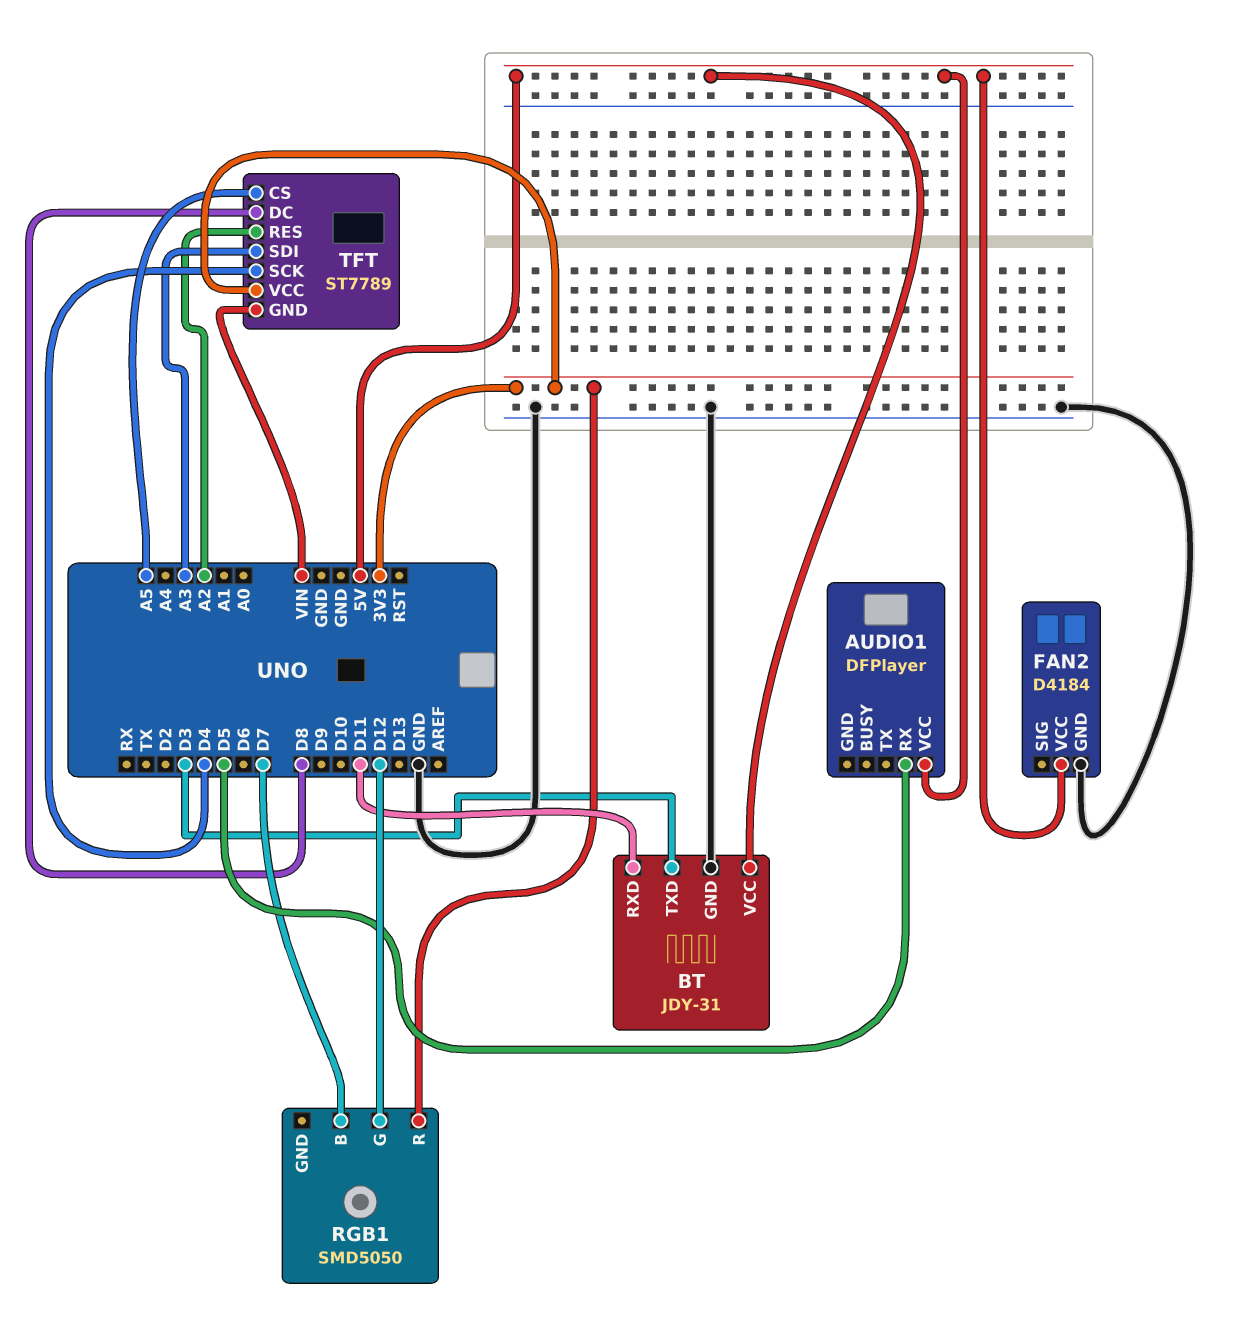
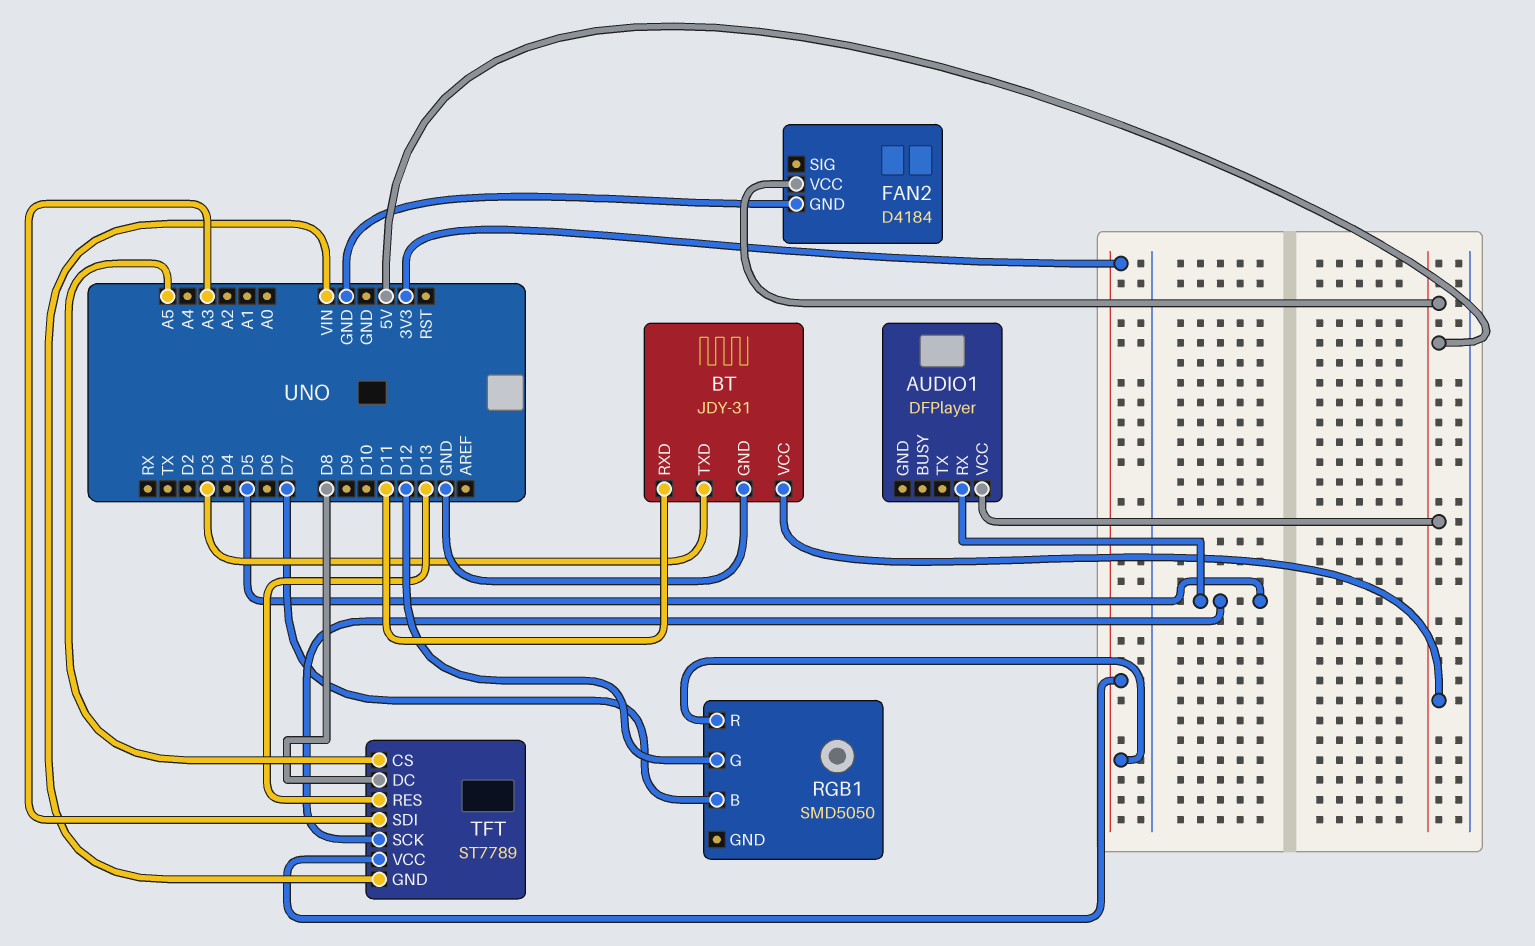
TFT pin RES: A2 -> D13
TFT pin SCK: D4 -> D5

